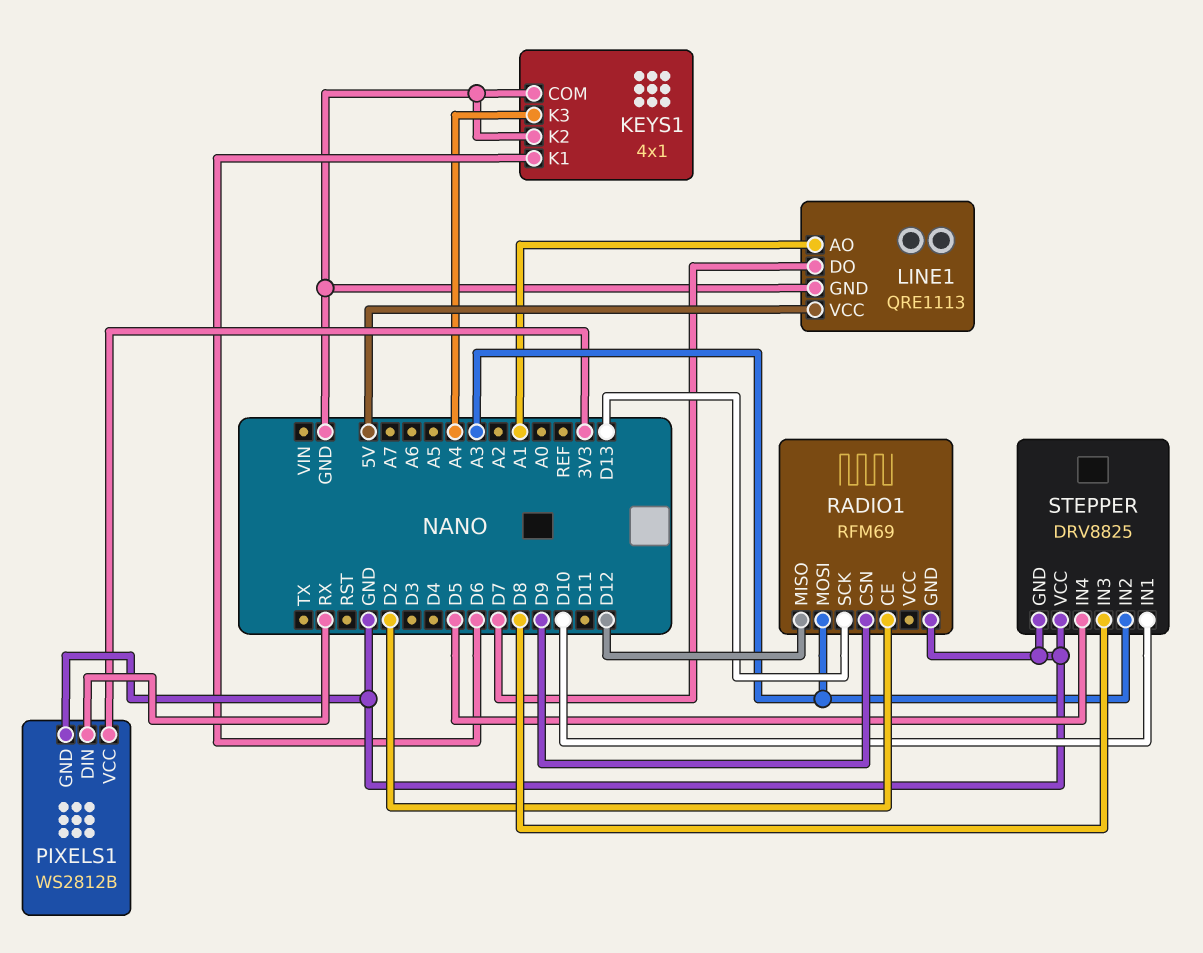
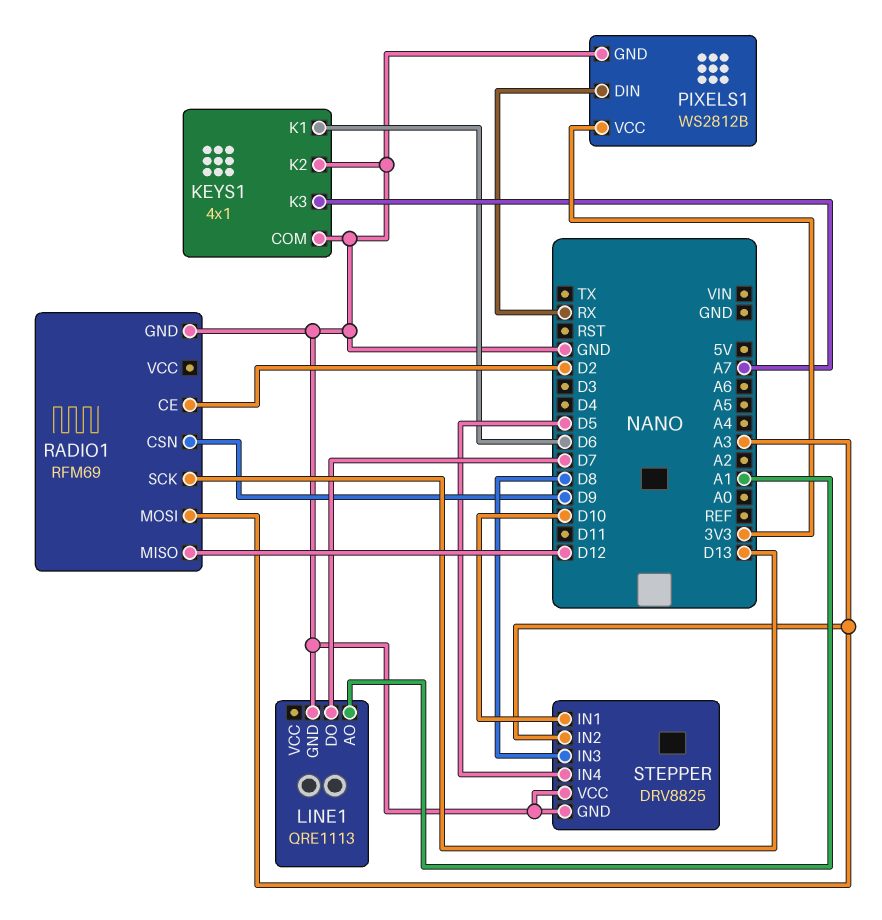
KEYS1 pin K3: A4 -> A7
LINE1 pin VCC: 5V -> none

